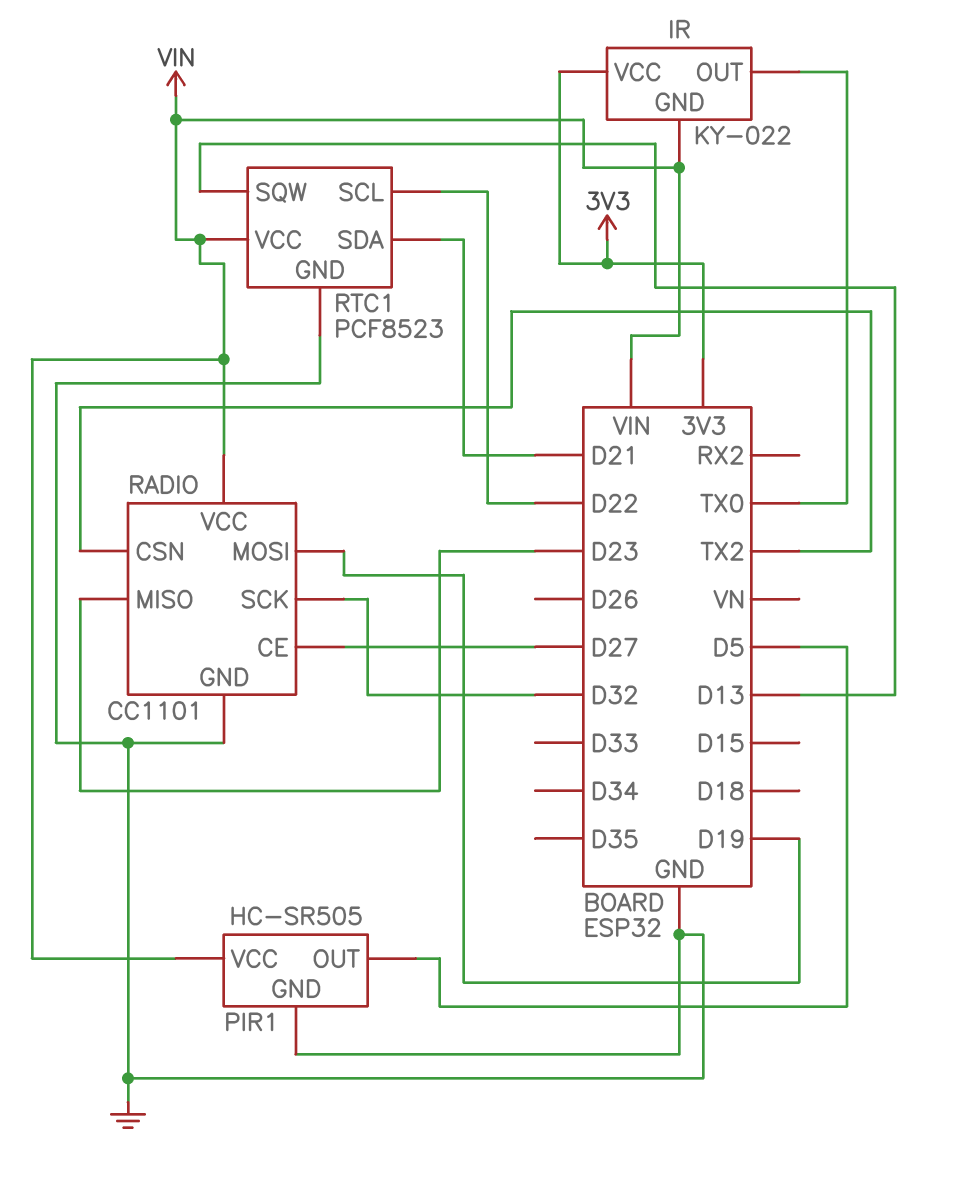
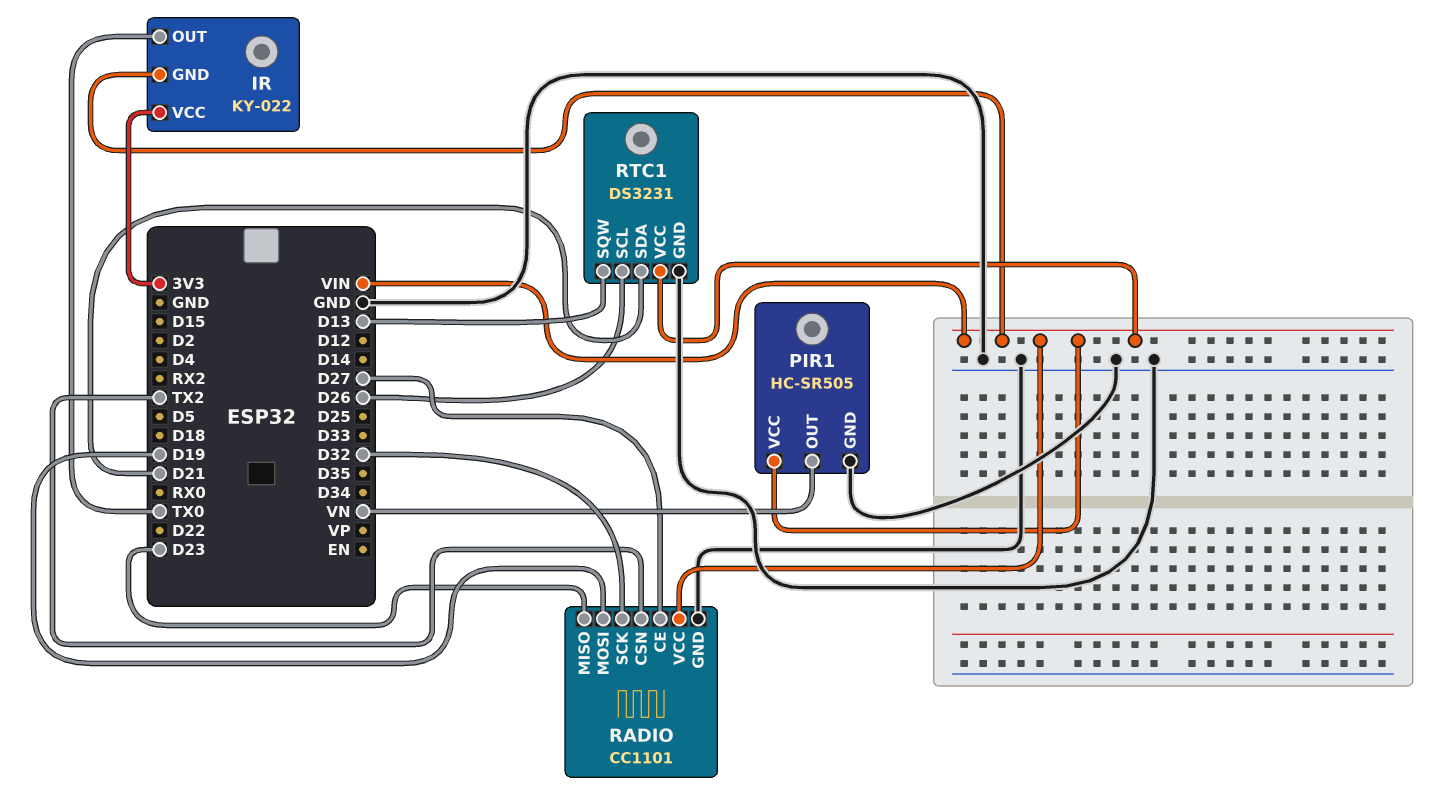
PIR1 pin OUT: D5 -> VN
RTC1: PCF8523 -> DS3231
RTC1 pin SCL: D22 -> D26

